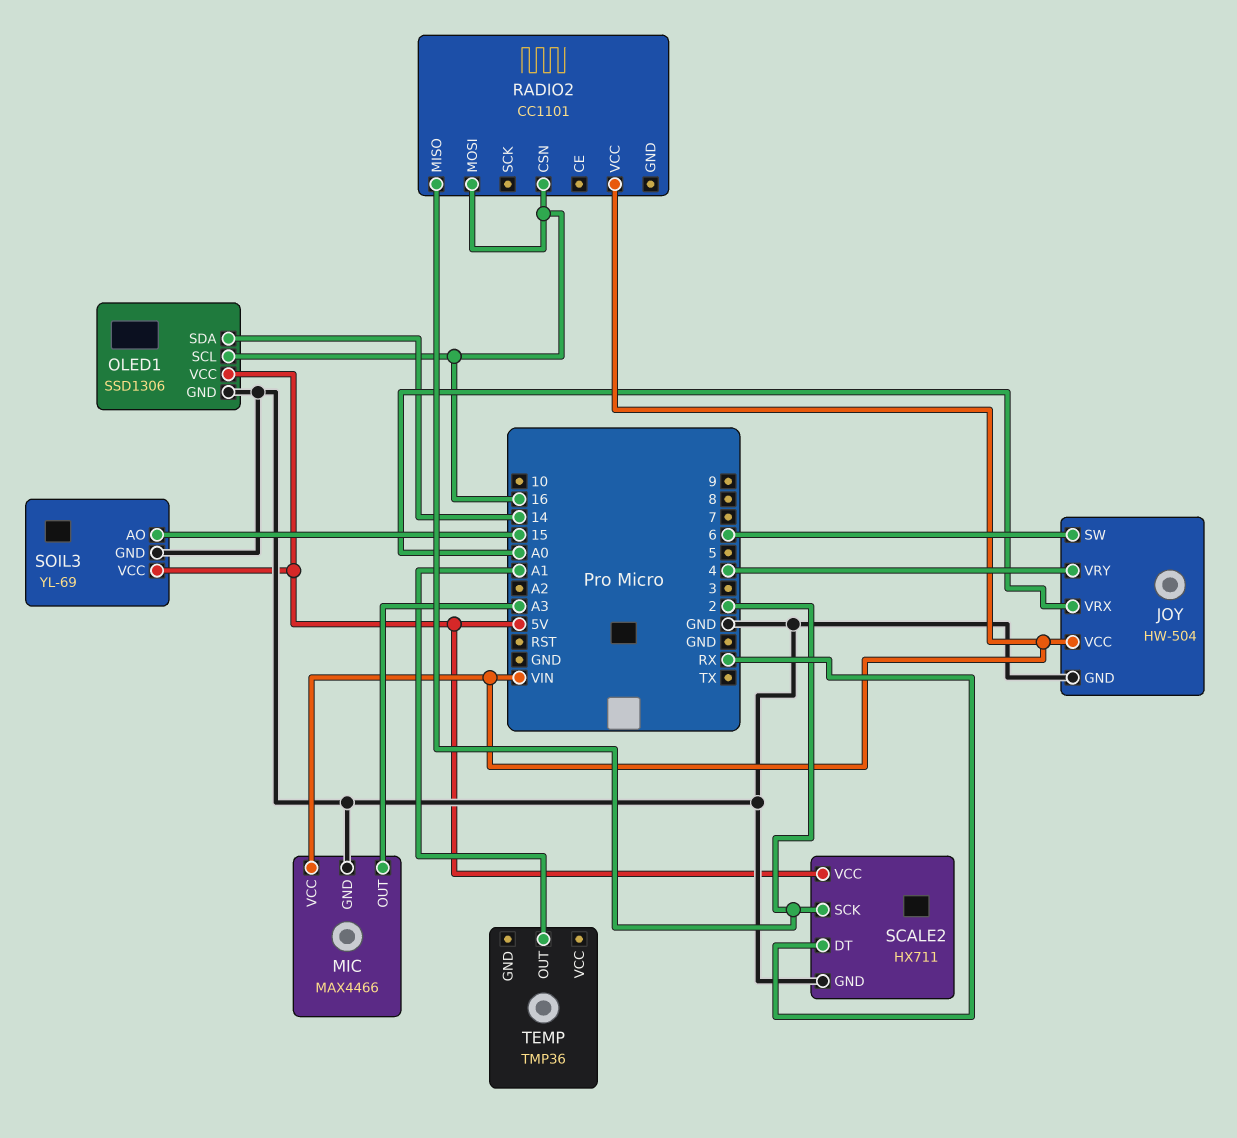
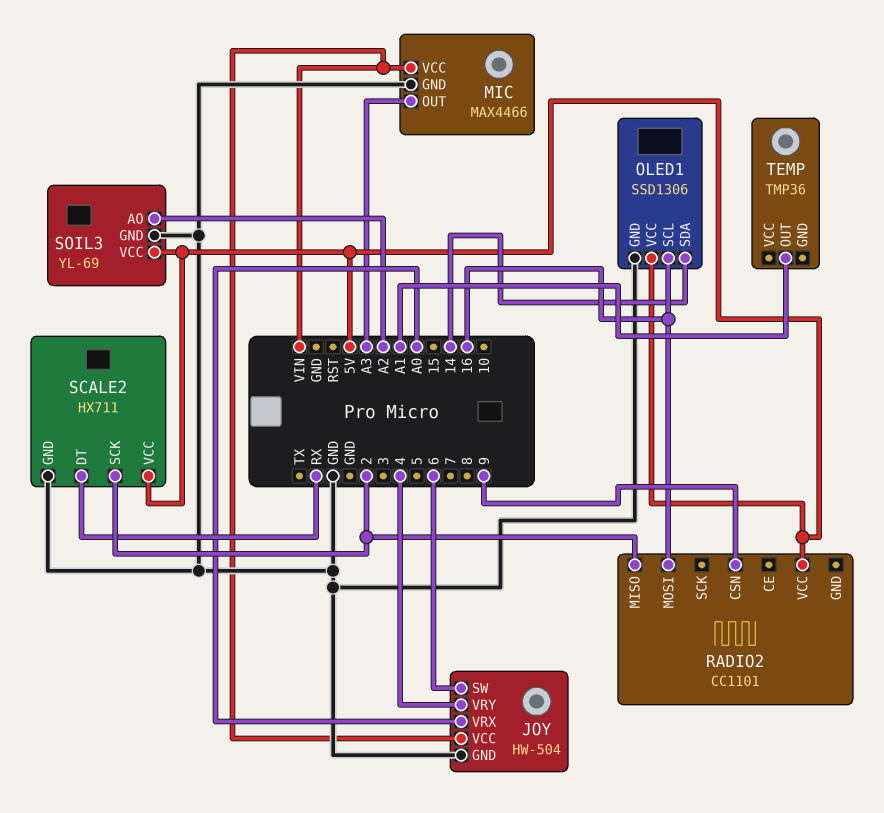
RADIO2 pin CSN: 16 -> 9
RADIO2 pin VCC: VIN -> 5V
SOIL3 pin AO: 15 -> A2

